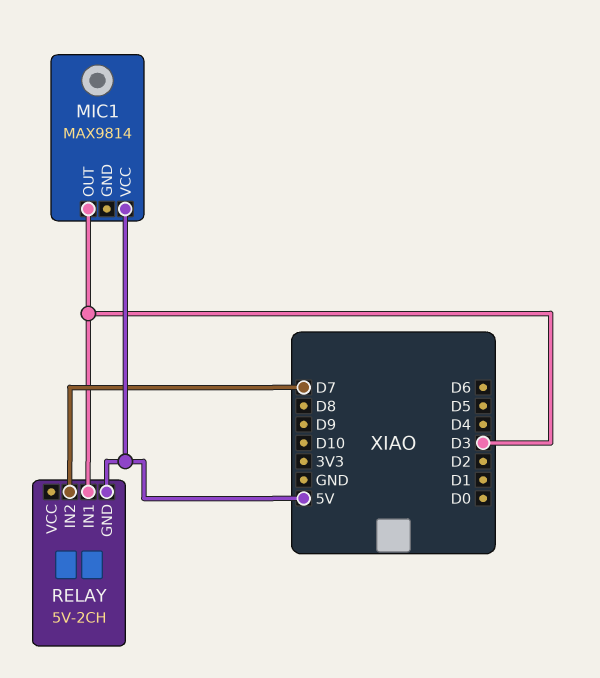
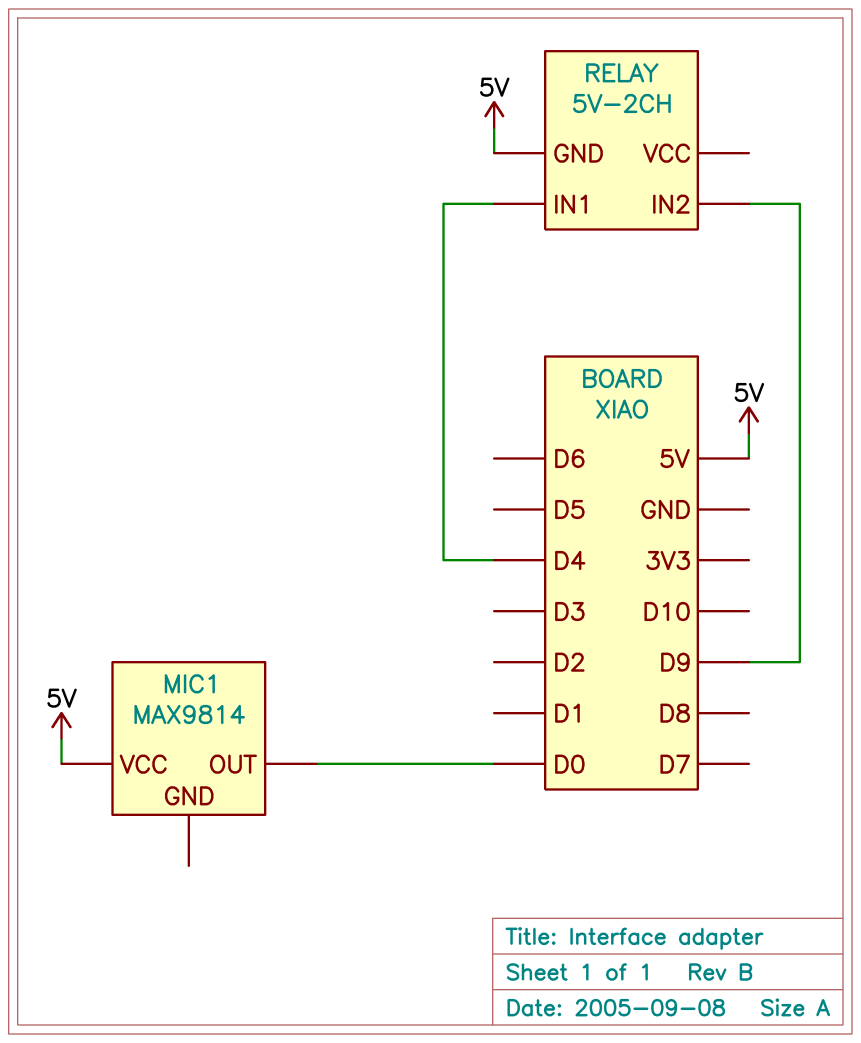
MIC1 pin OUT: D3 -> D0
RELAY pin IN1: D3 -> D4
RELAY pin IN2: D7 -> D9

